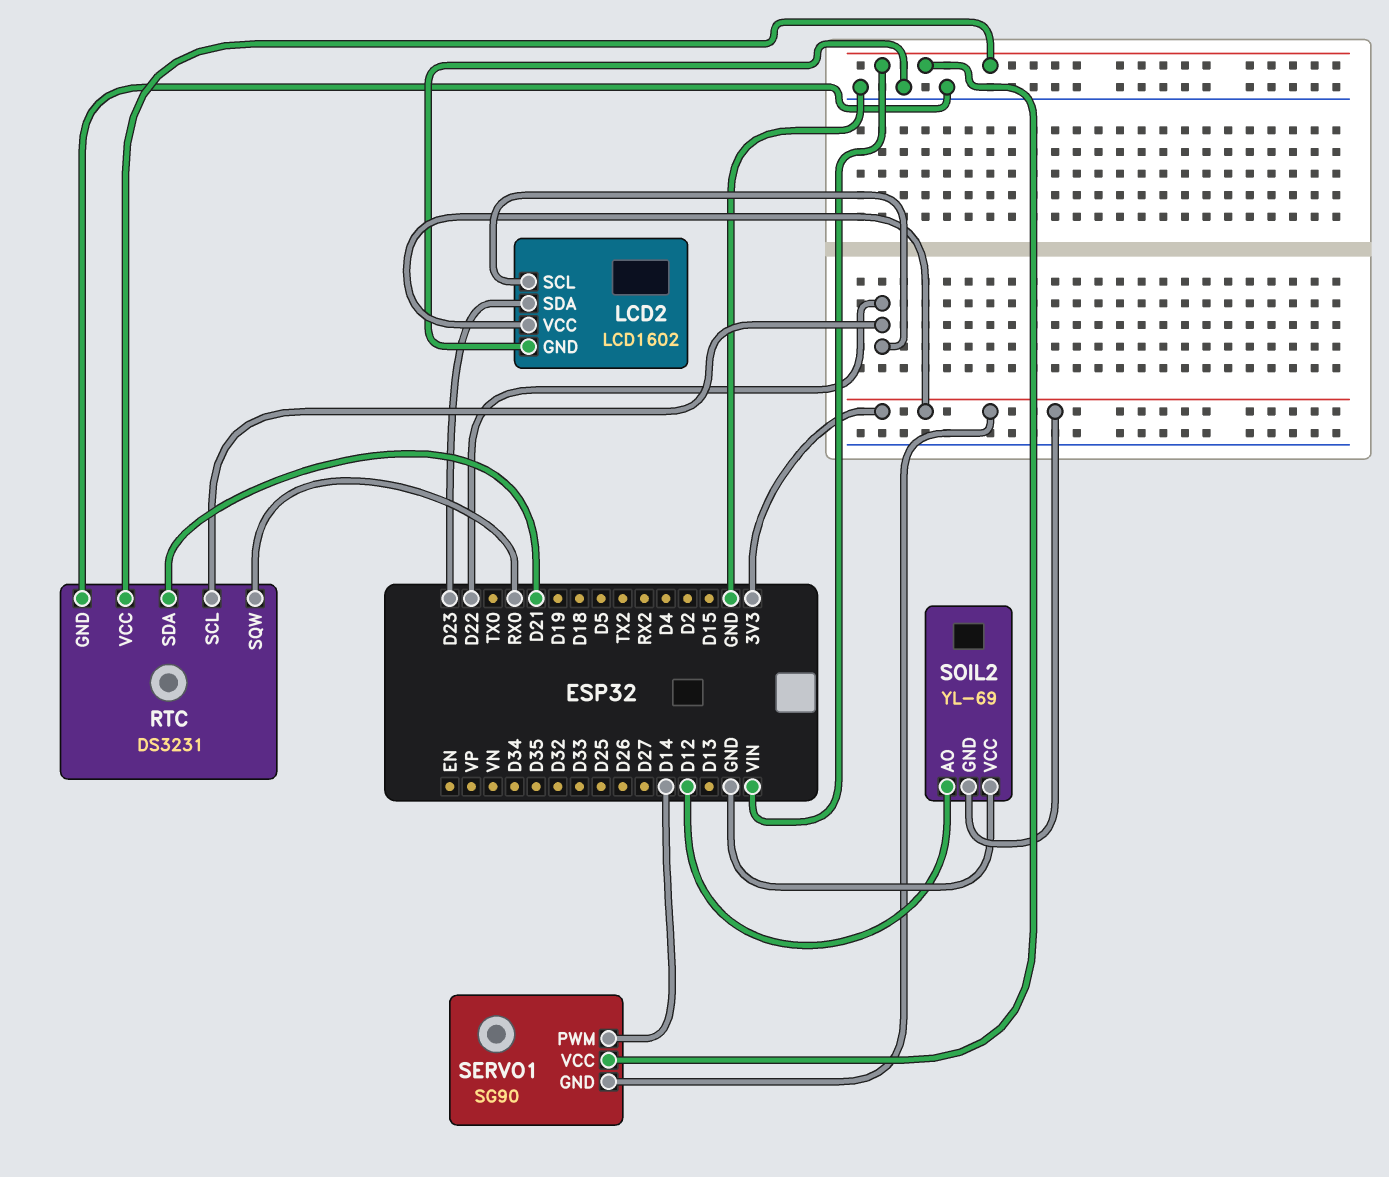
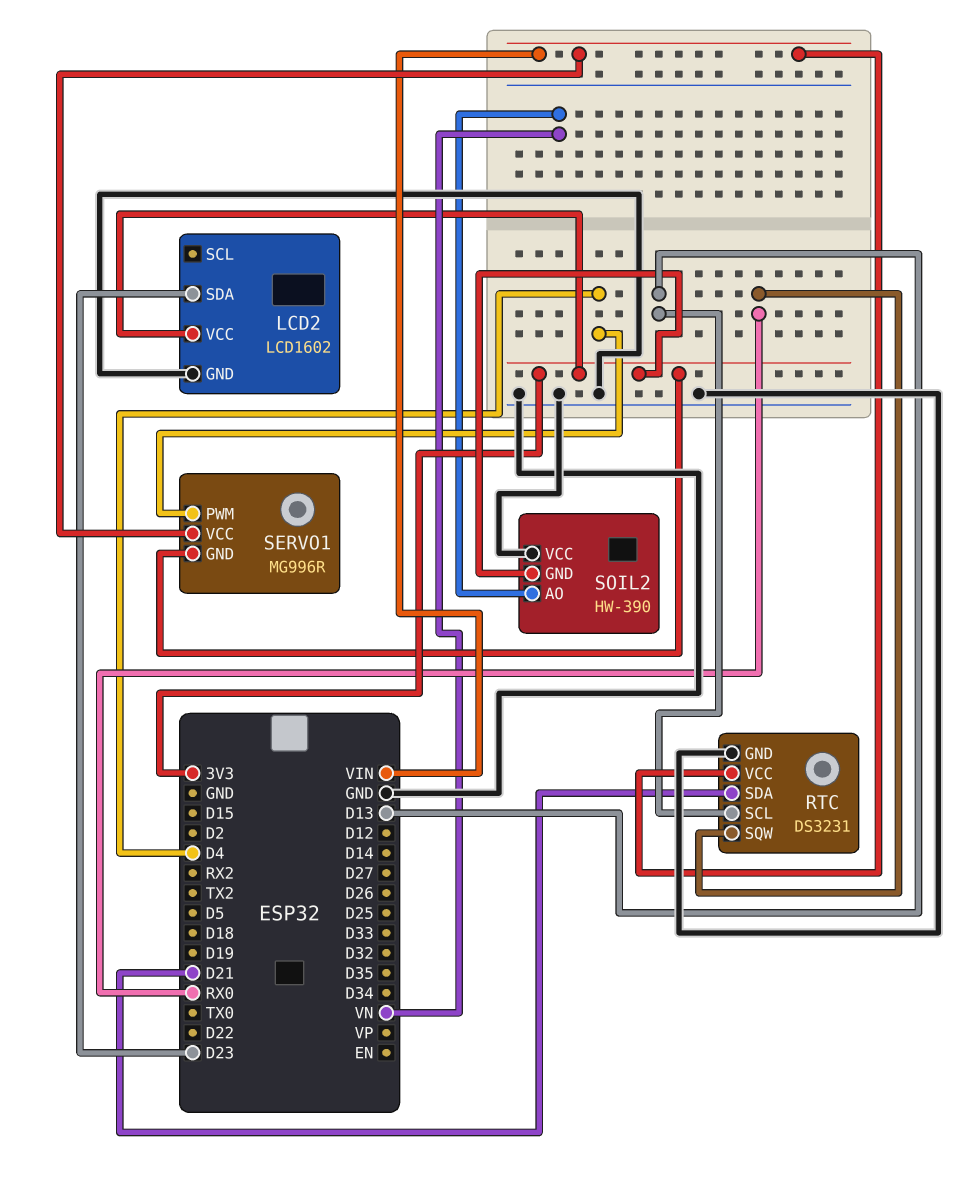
LCD2 pin SCL: D22 -> none
RTC pin SCL: D22 -> D13
SERVO1: SG90 -> MG996R
SERVO1 pin PWM: D14 -> D4
SOIL2: YL-69 -> HW-390
SOIL2 pin AO: D12 -> VN

